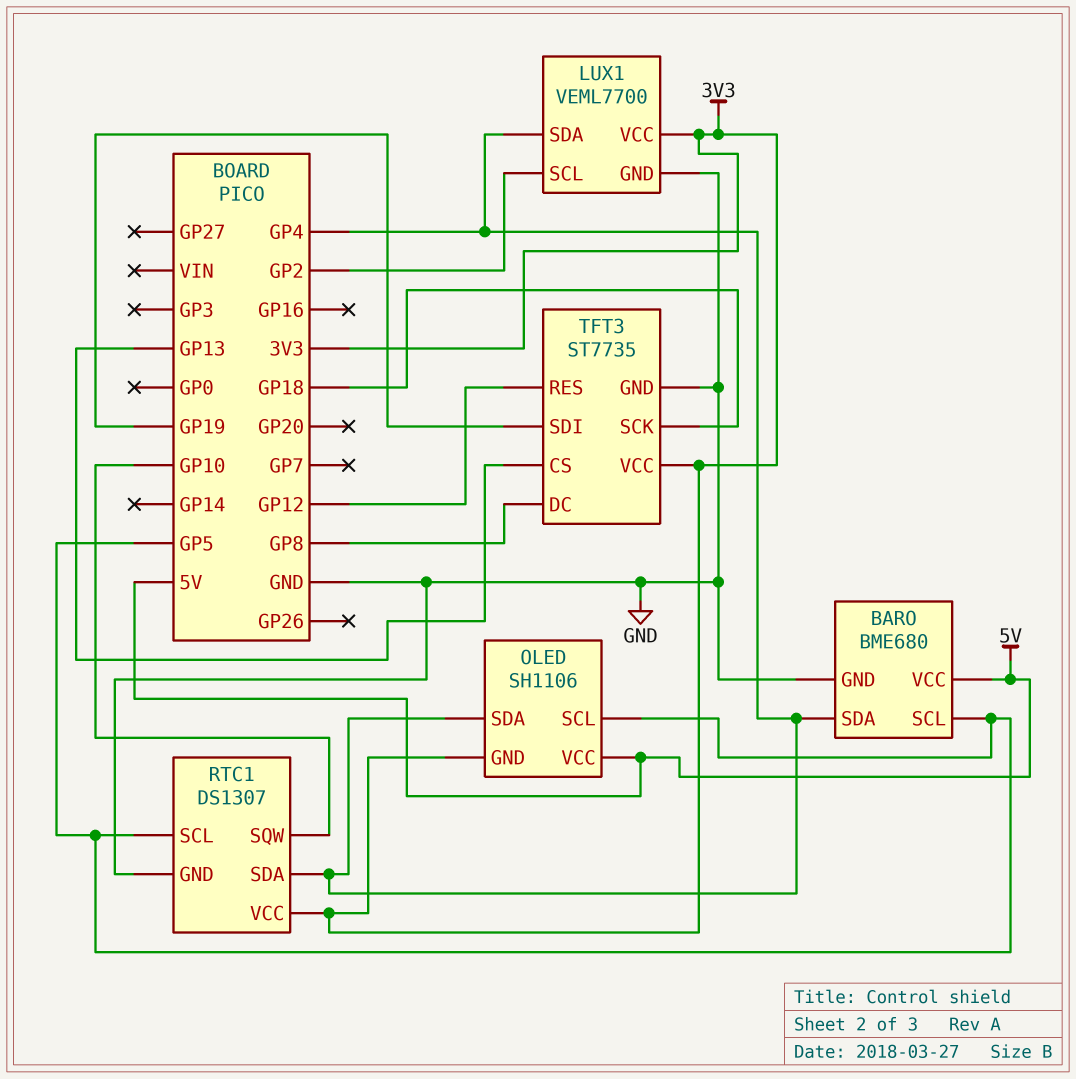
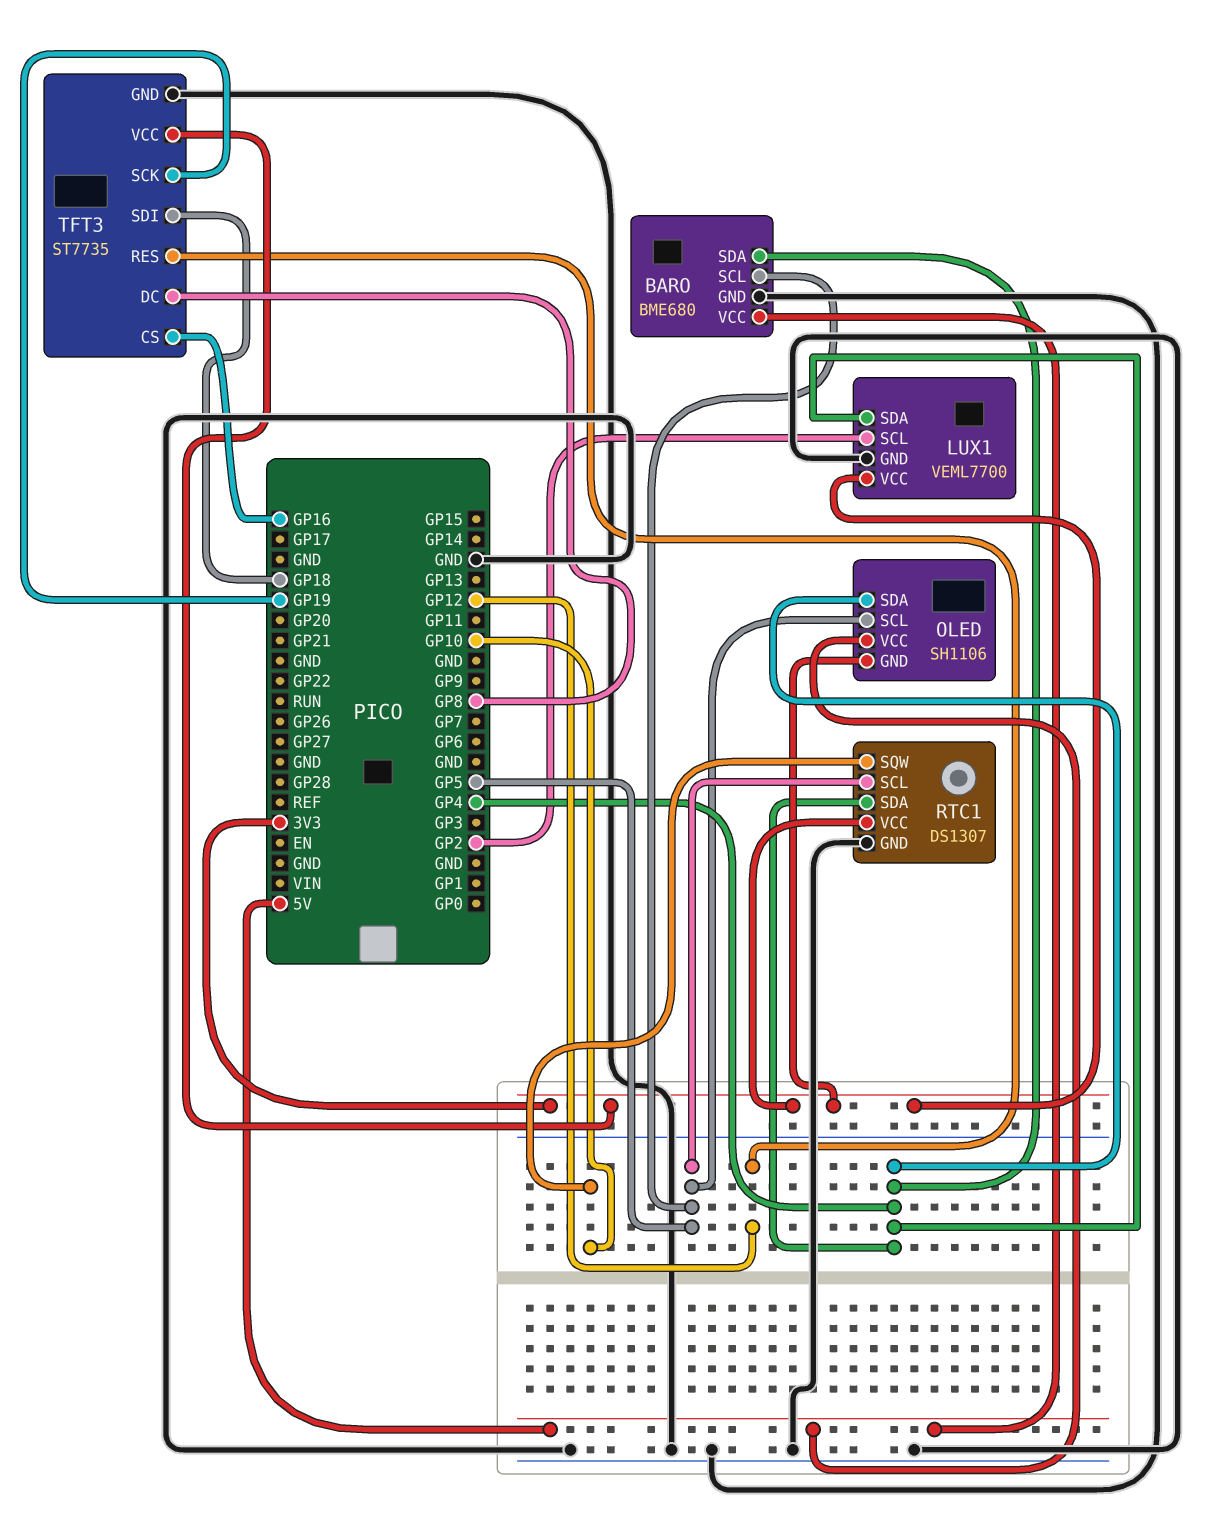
TFT3 pin CS: GP13 -> GP16
TFT3 pin SCK: GP18 -> GP19
TFT3 pin SDI: GP19 -> GP18

